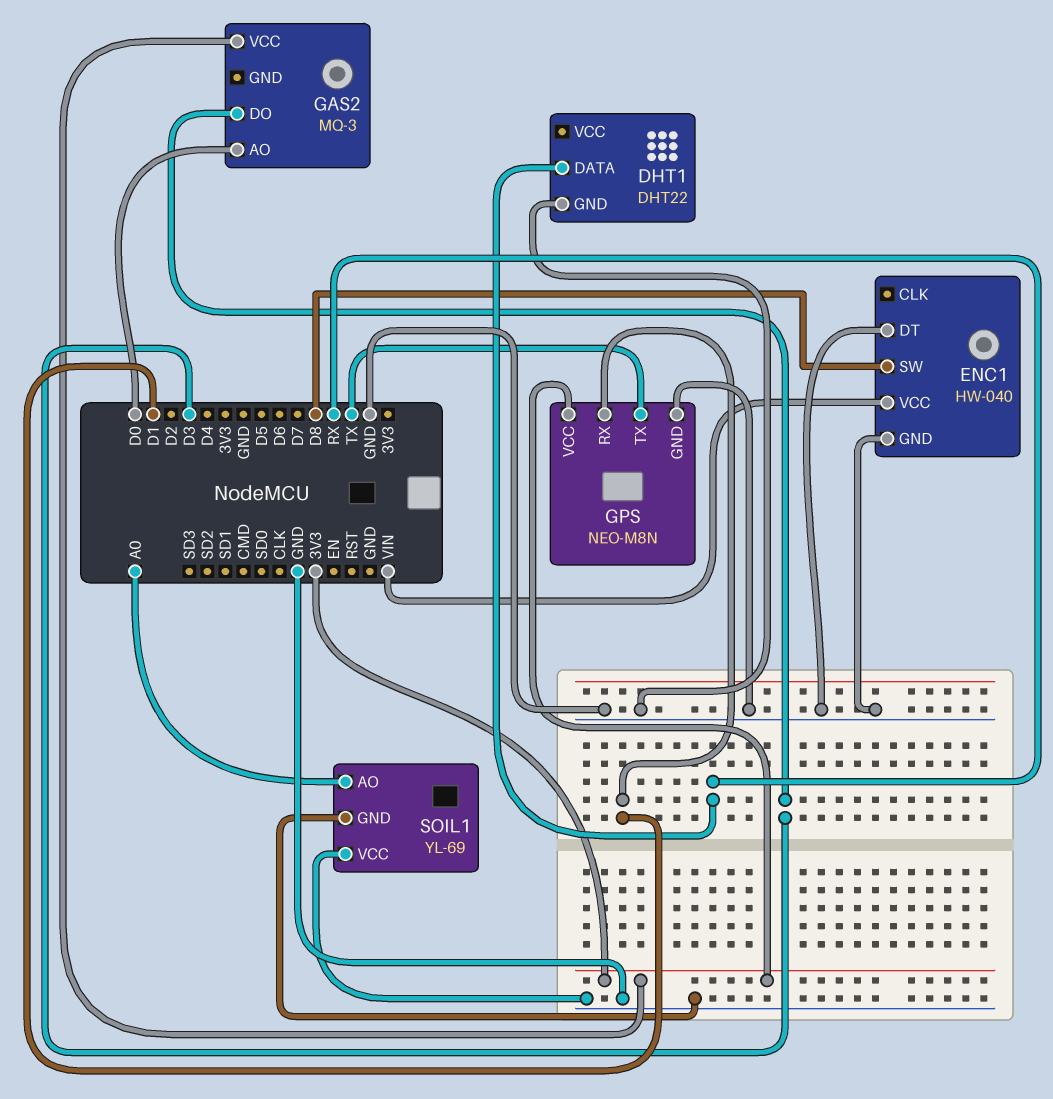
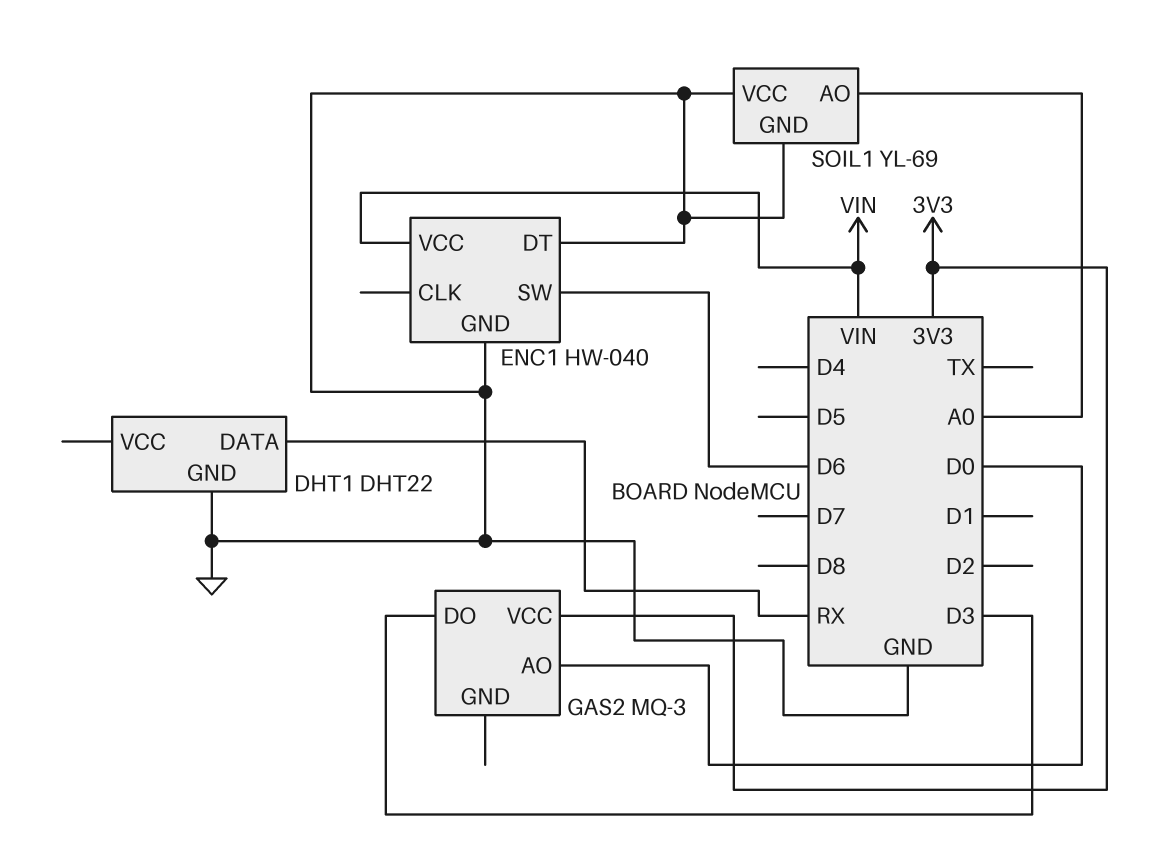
ENC1 pin SW: D8 -> D6
GPS: NEO-M8N -> none
GPS pin GND: GND -> none
GPS pin RX: D1 -> none
GPS pin TX: TX -> none
GPS pin VCC: 3V3 -> none

